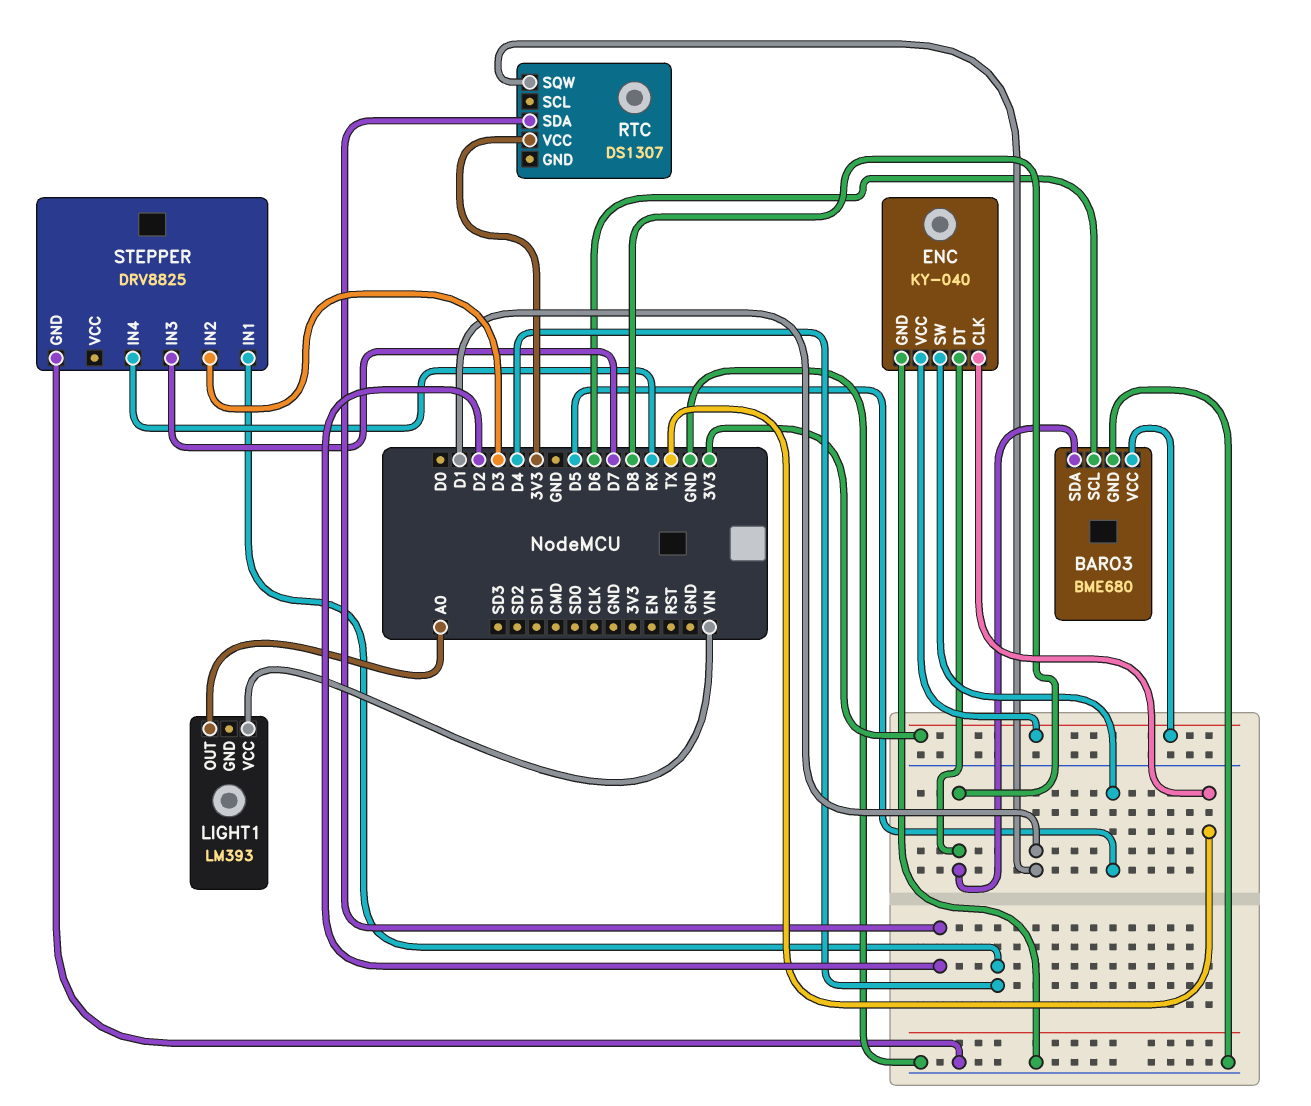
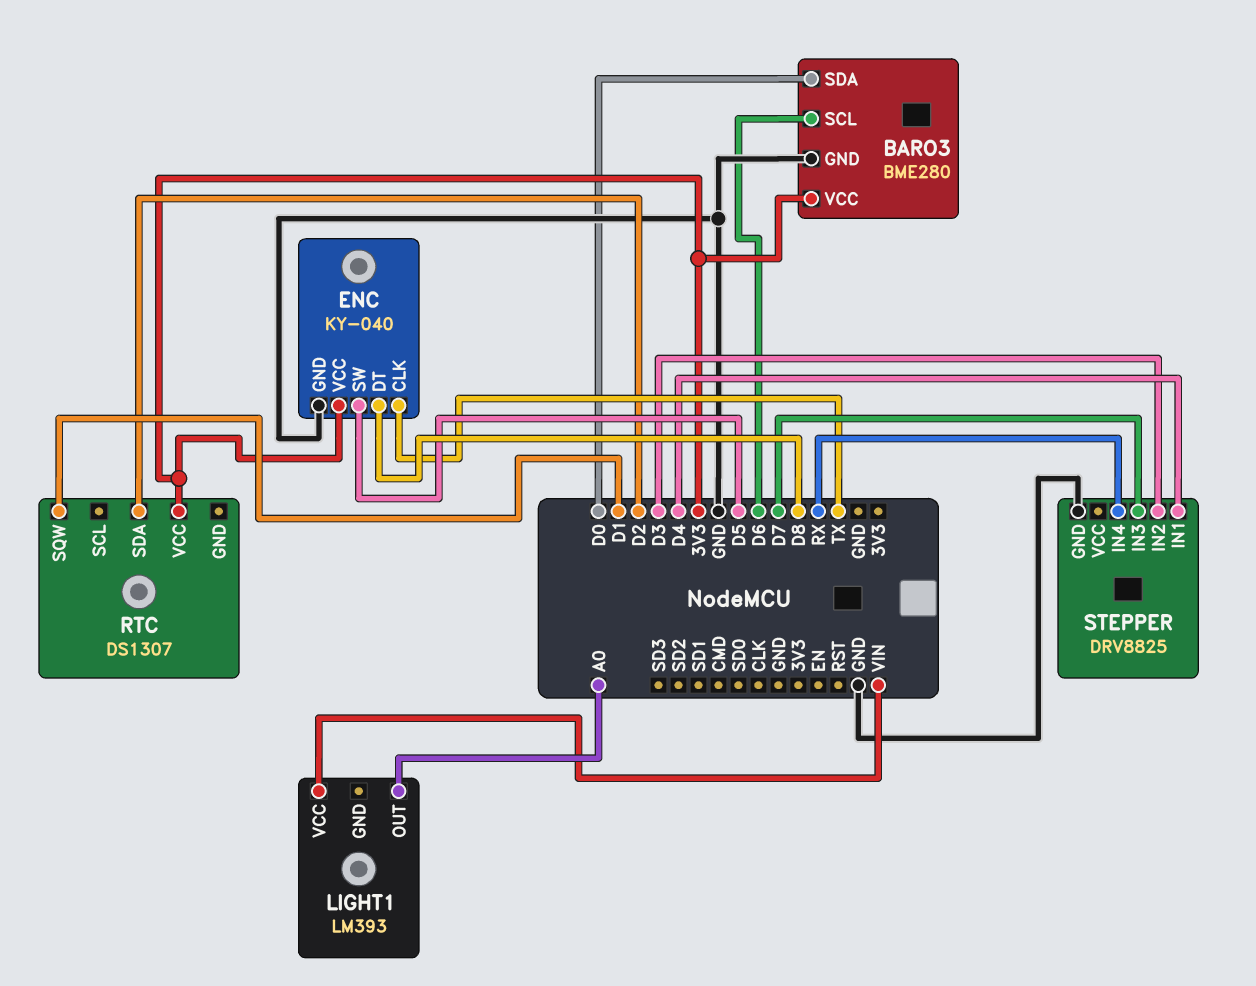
BARO3: BME680 -> BME280
BARO3 pin SDA: D8 -> D0

